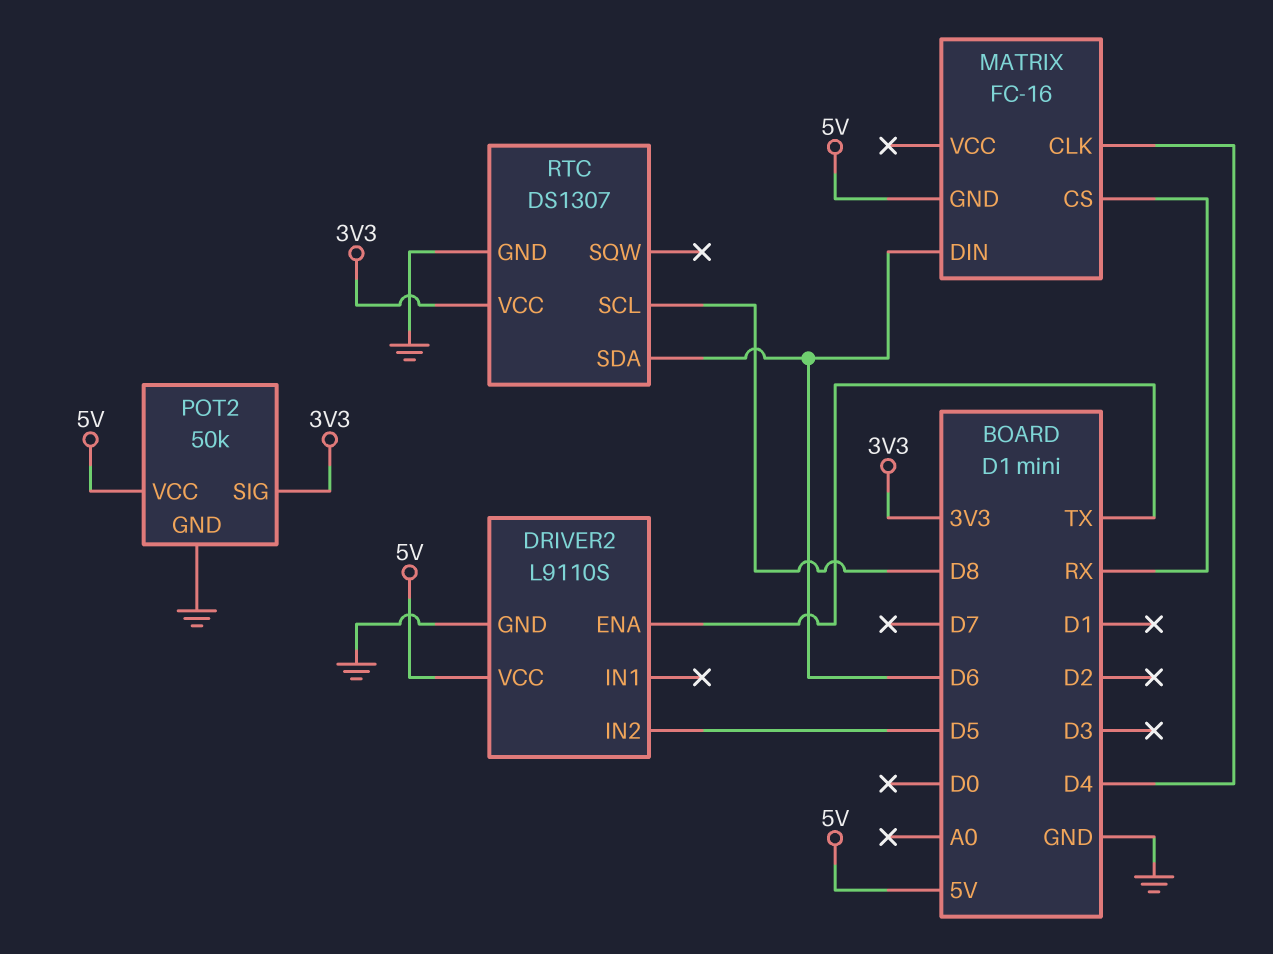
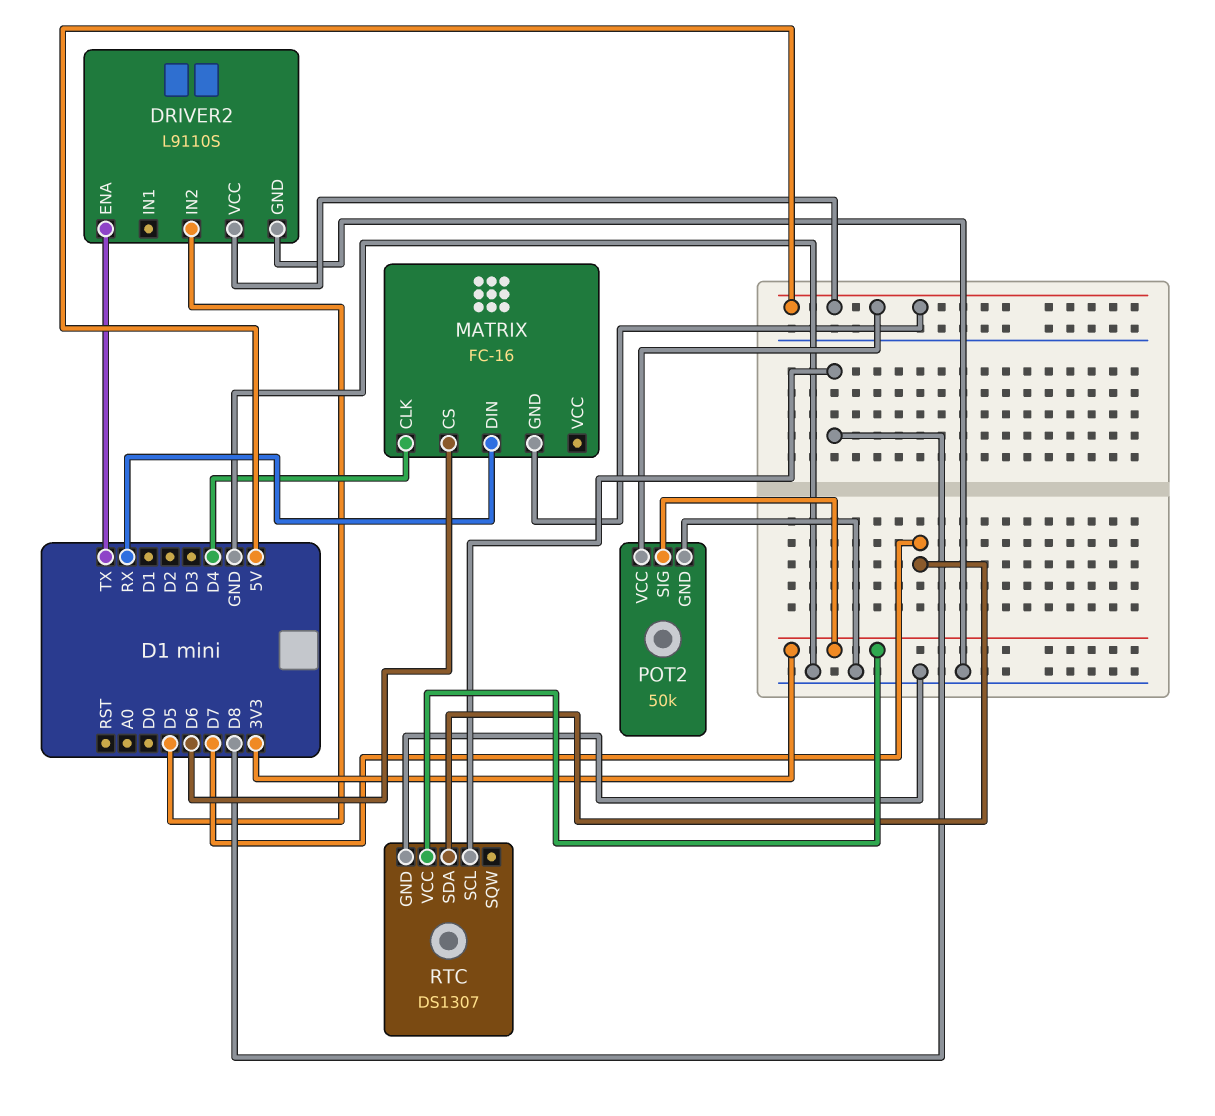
MATRIX pin CS: RX -> D6
MATRIX pin DIN: D6 -> RX
RTC pin SDA: D6 -> D7

